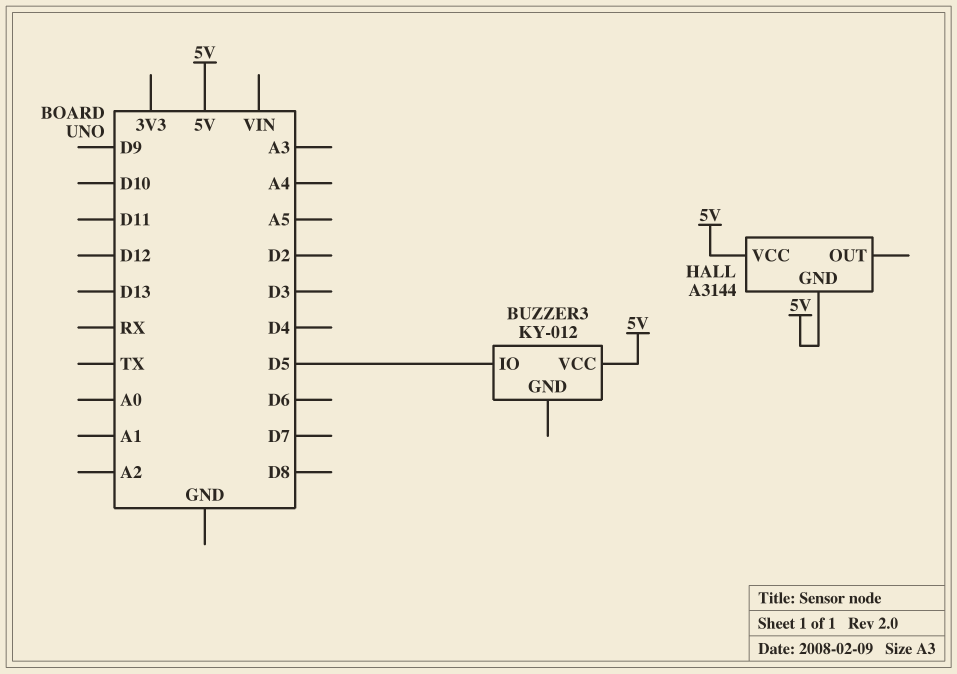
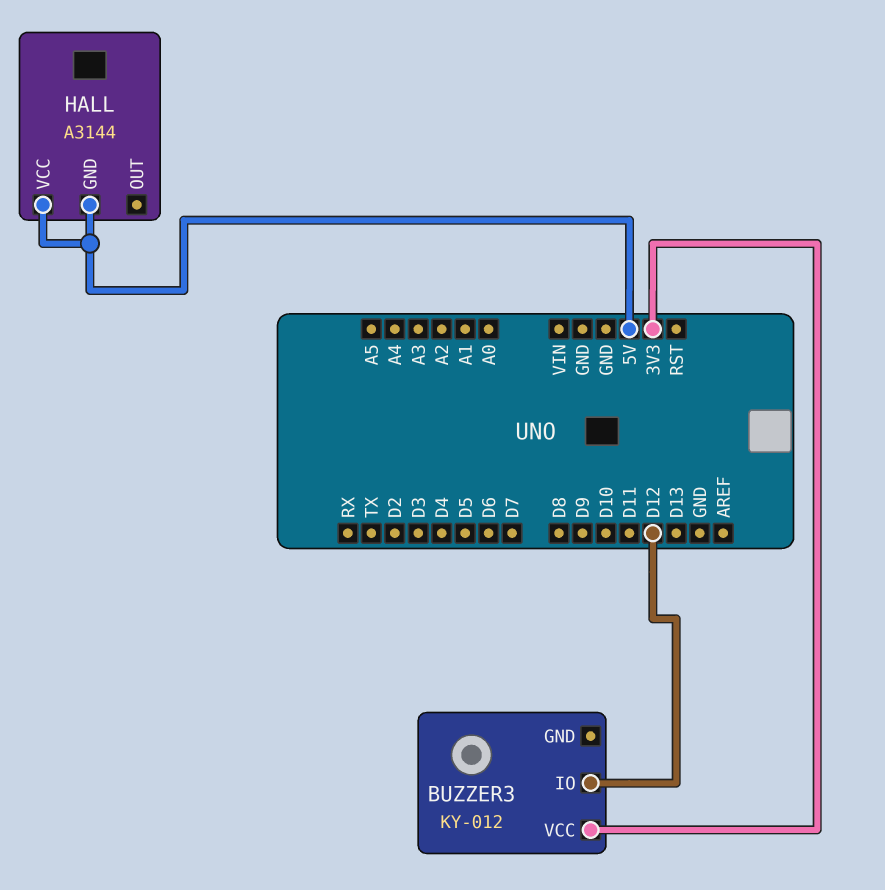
BUZZER3 pin IO: D5 -> D12
BUZZER3 pin VCC: 5V -> 3V3

